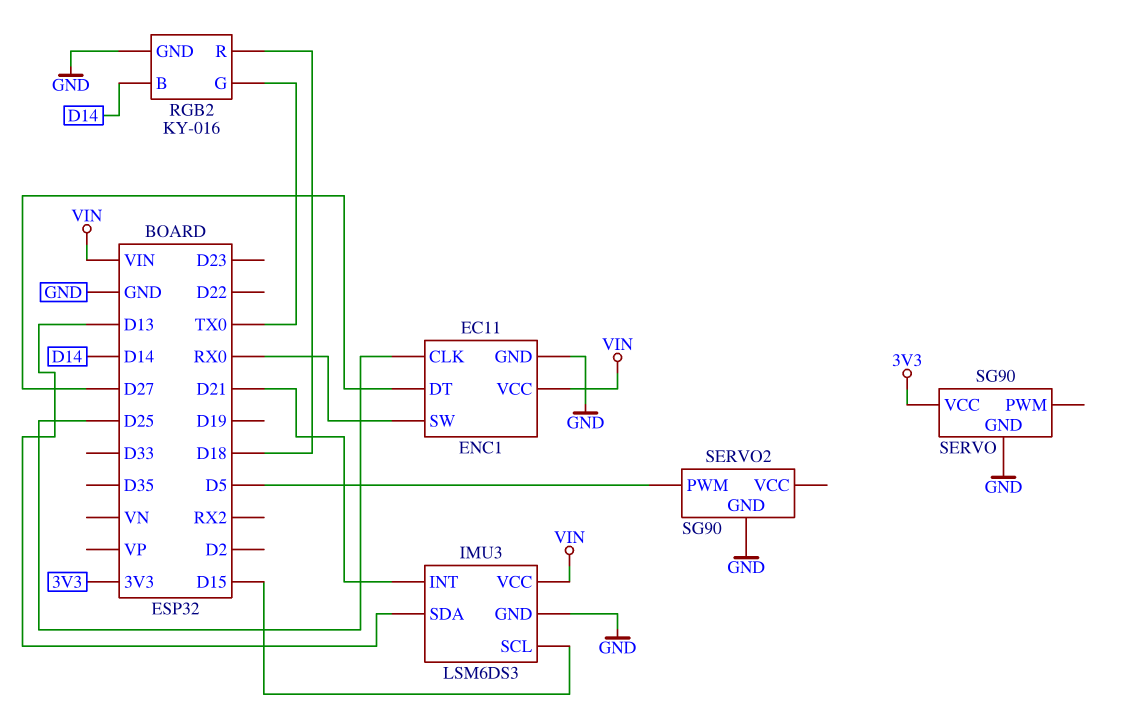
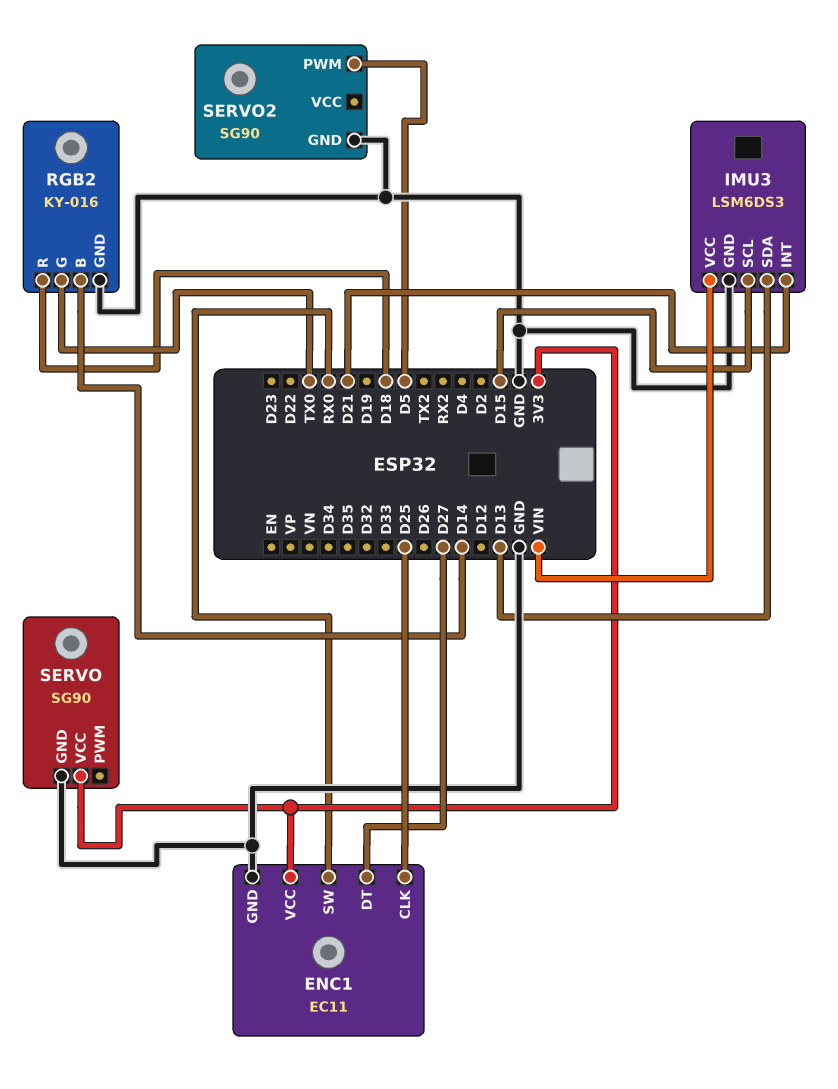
ENC1 pin VCC: VIN -> 3V3

